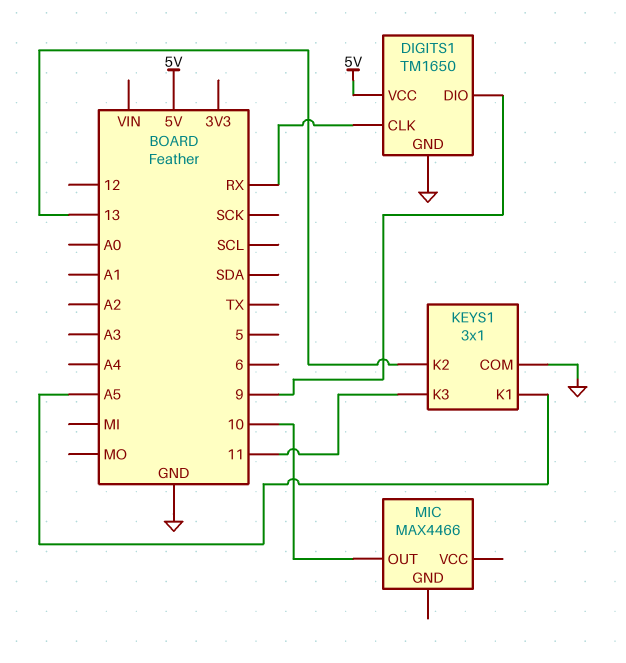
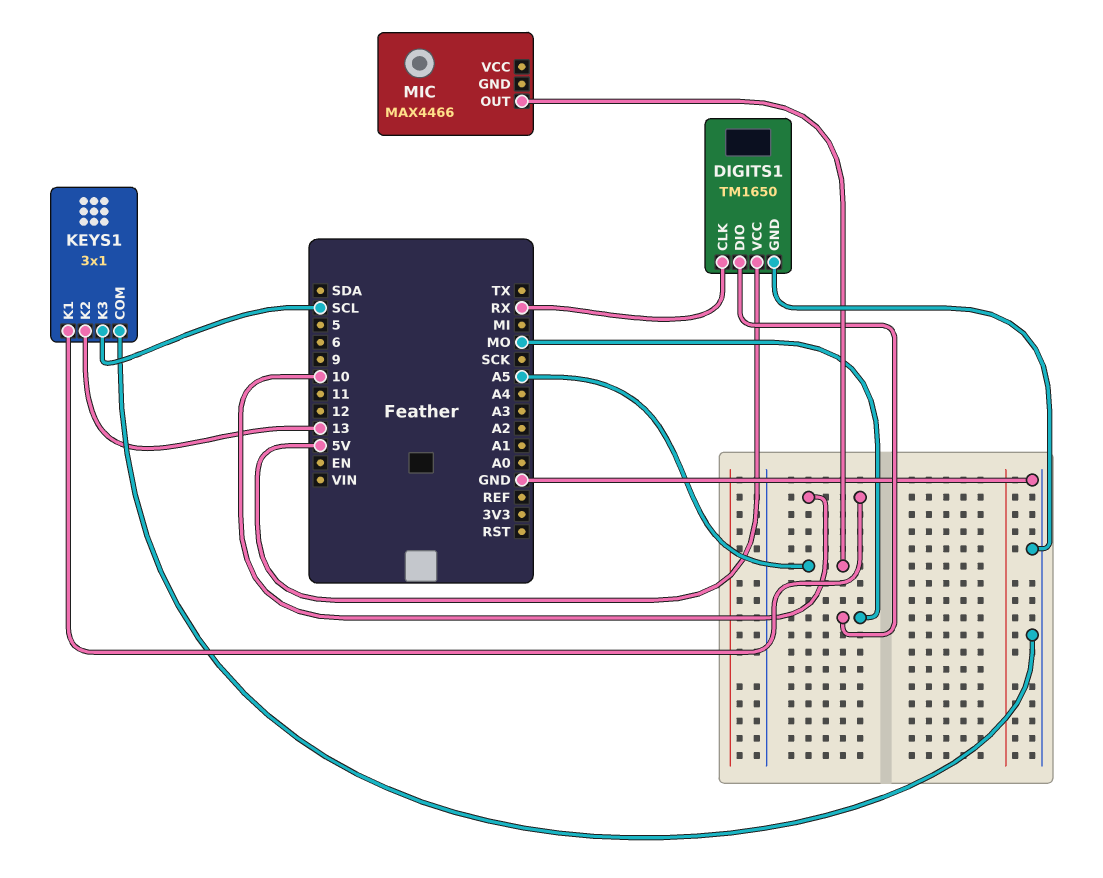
DIGITS1 pin DIO: 9 -> MO
KEYS1 pin K1: A5 -> 10
KEYS1 pin K3: 11 -> SCL
MIC pin OUT: 10 -> A5

